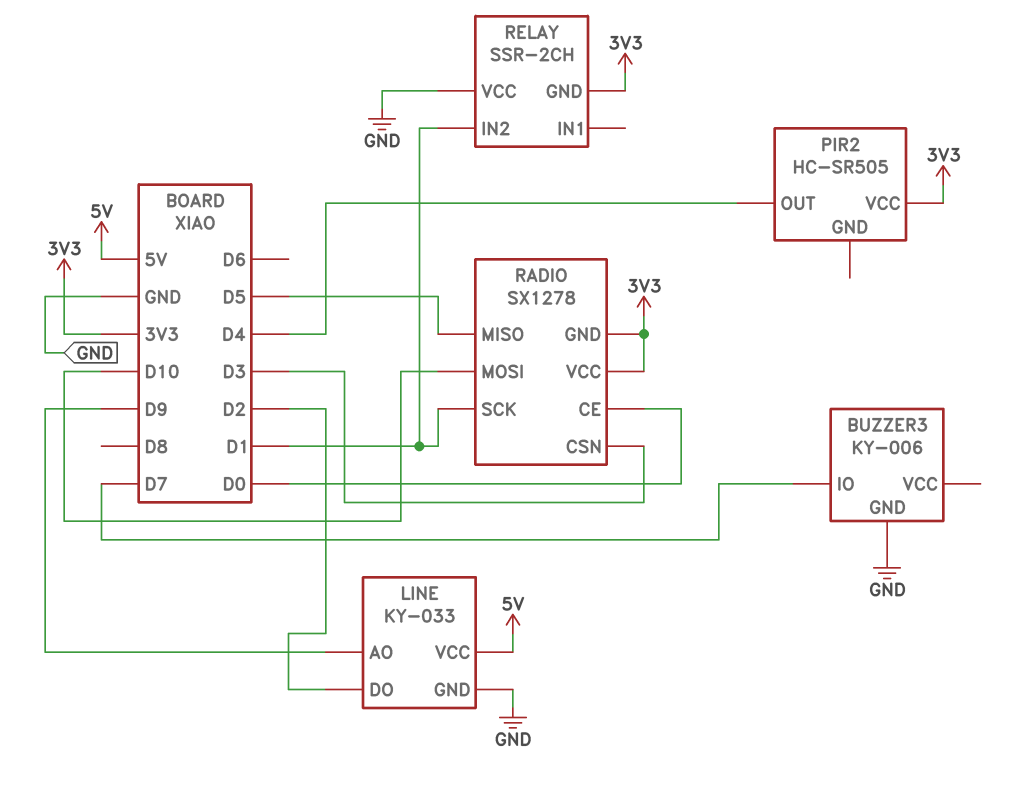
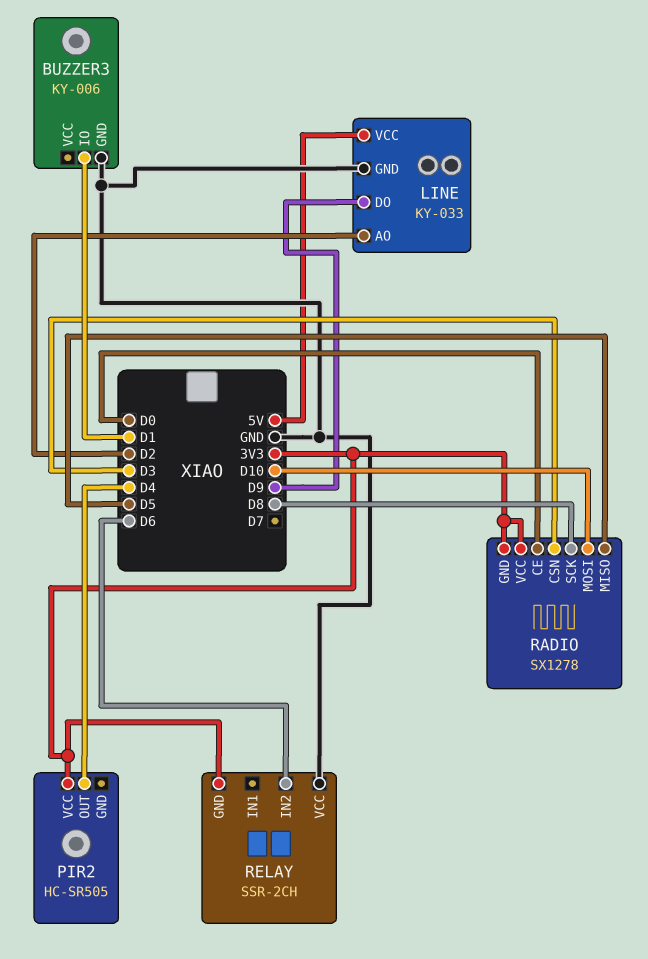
BUZZER3 pin IO: D7 -> D1
LINE pin AO: D9 -> D2
LINE pin DO: D2 -> D9
RADIO pin SCK: D1 -> D8
RELAY pin IN2: D1 -> D6

